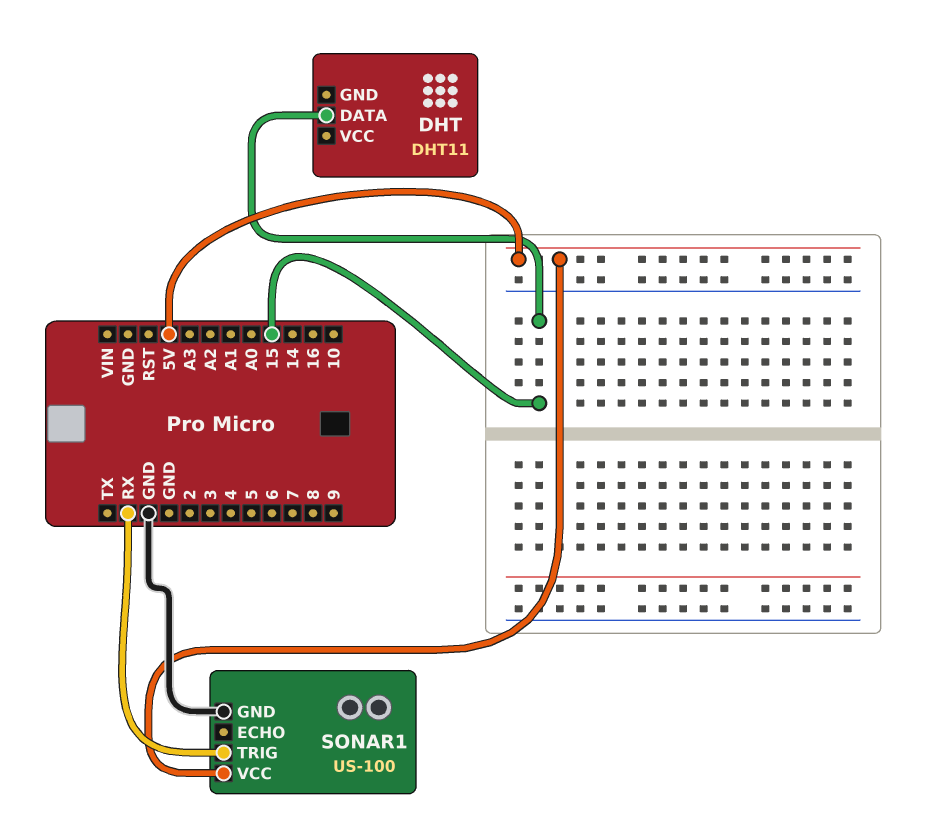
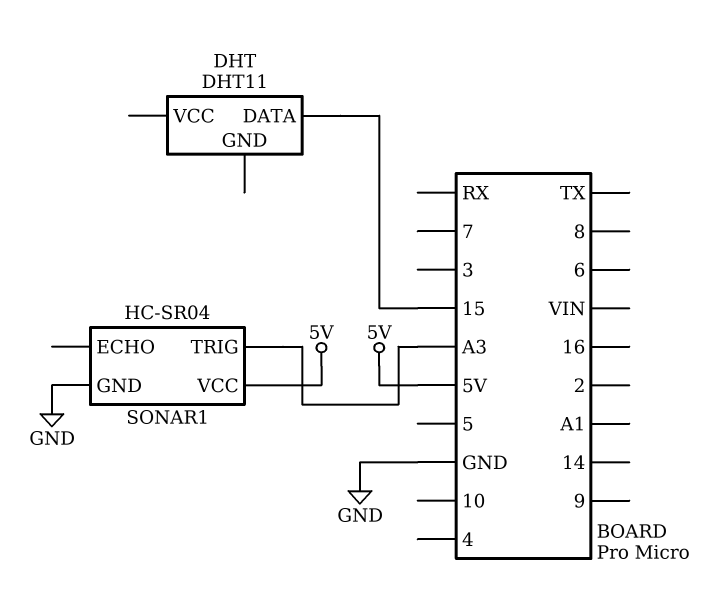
SONAR1: US-100 -> HC-SR04
SONAR1 pin TRIG: RX -> A3

